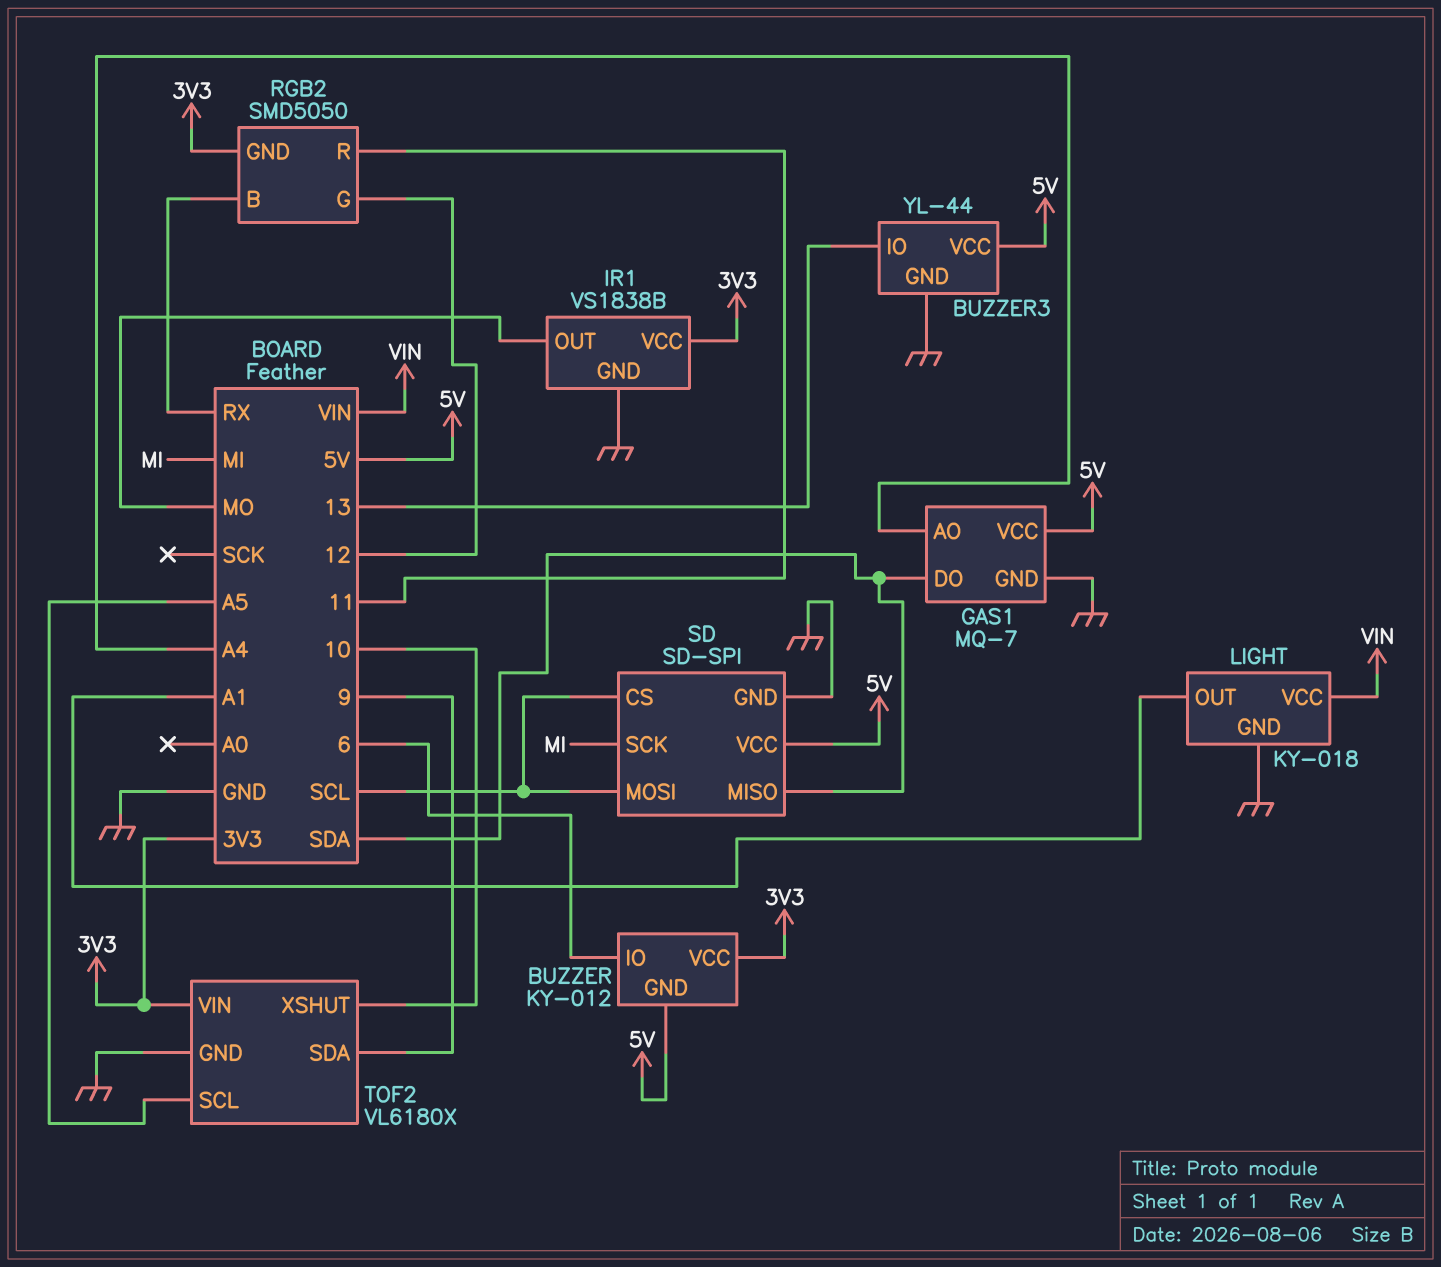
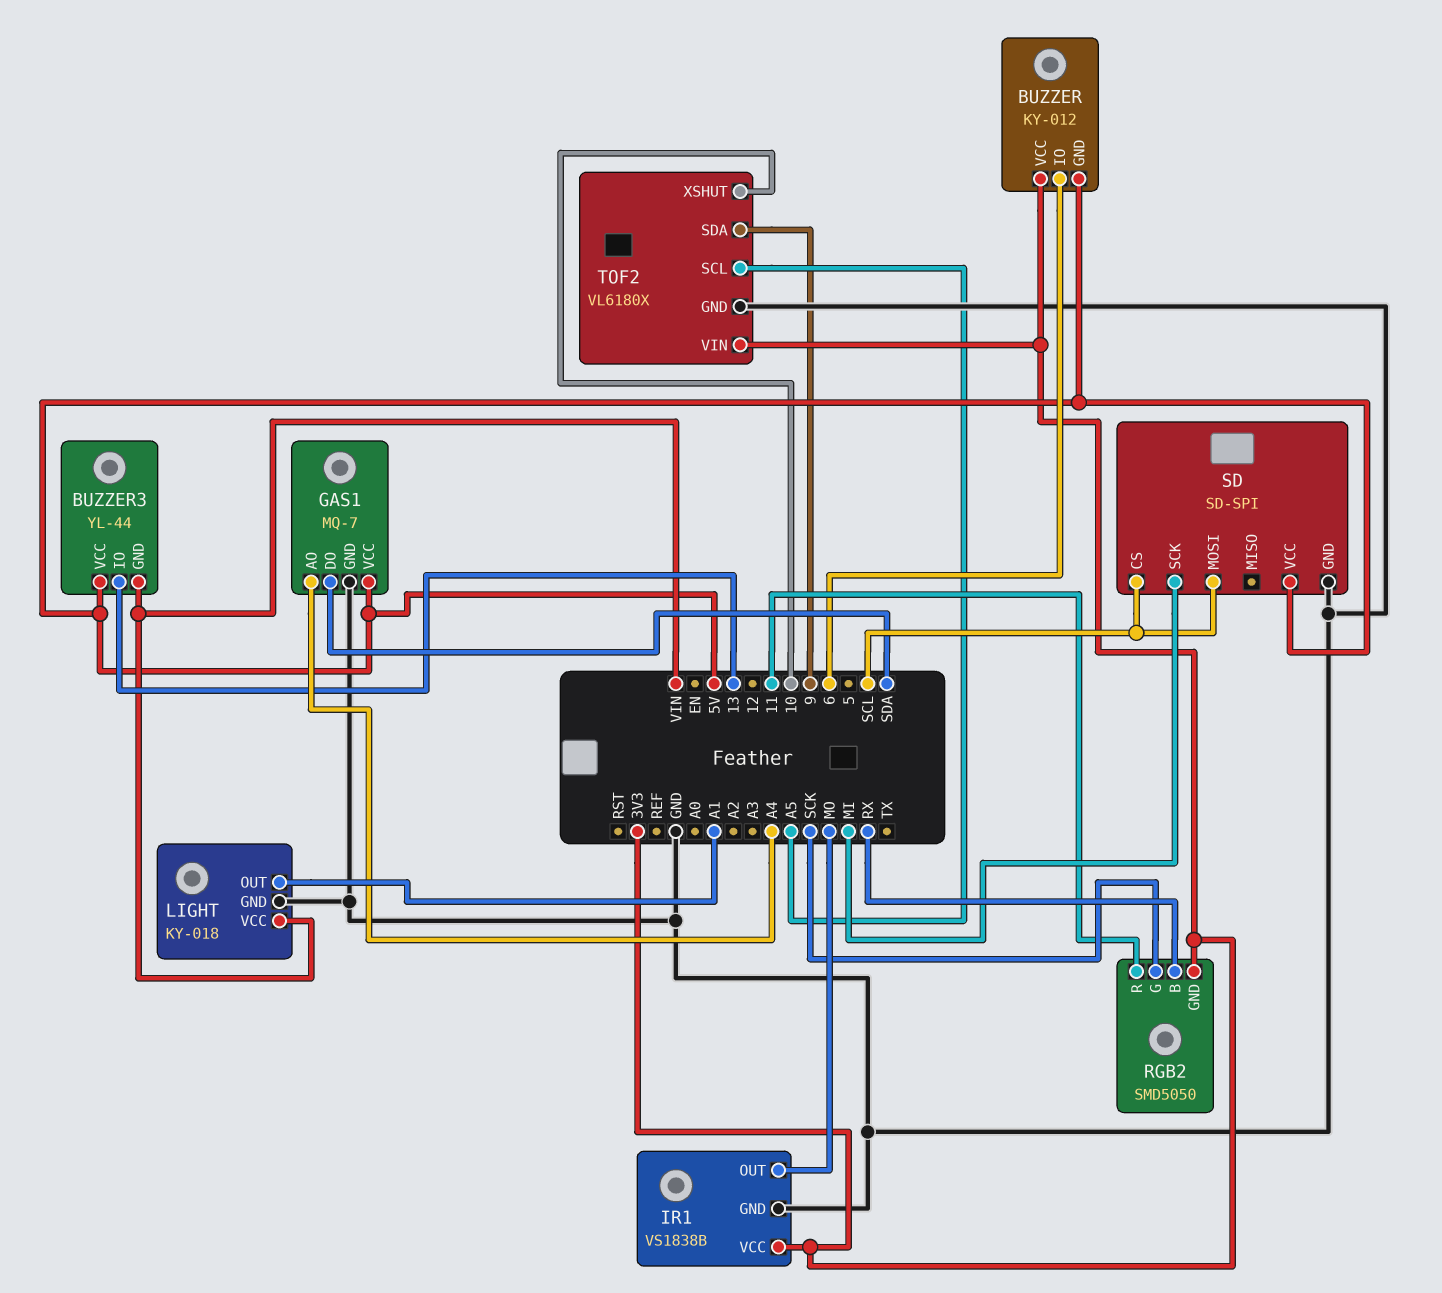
BUZZER3 pin GND: GND -> VIN
RGB2 pin G: 12 -> SCK
SD pin MISO: SDA -> none

